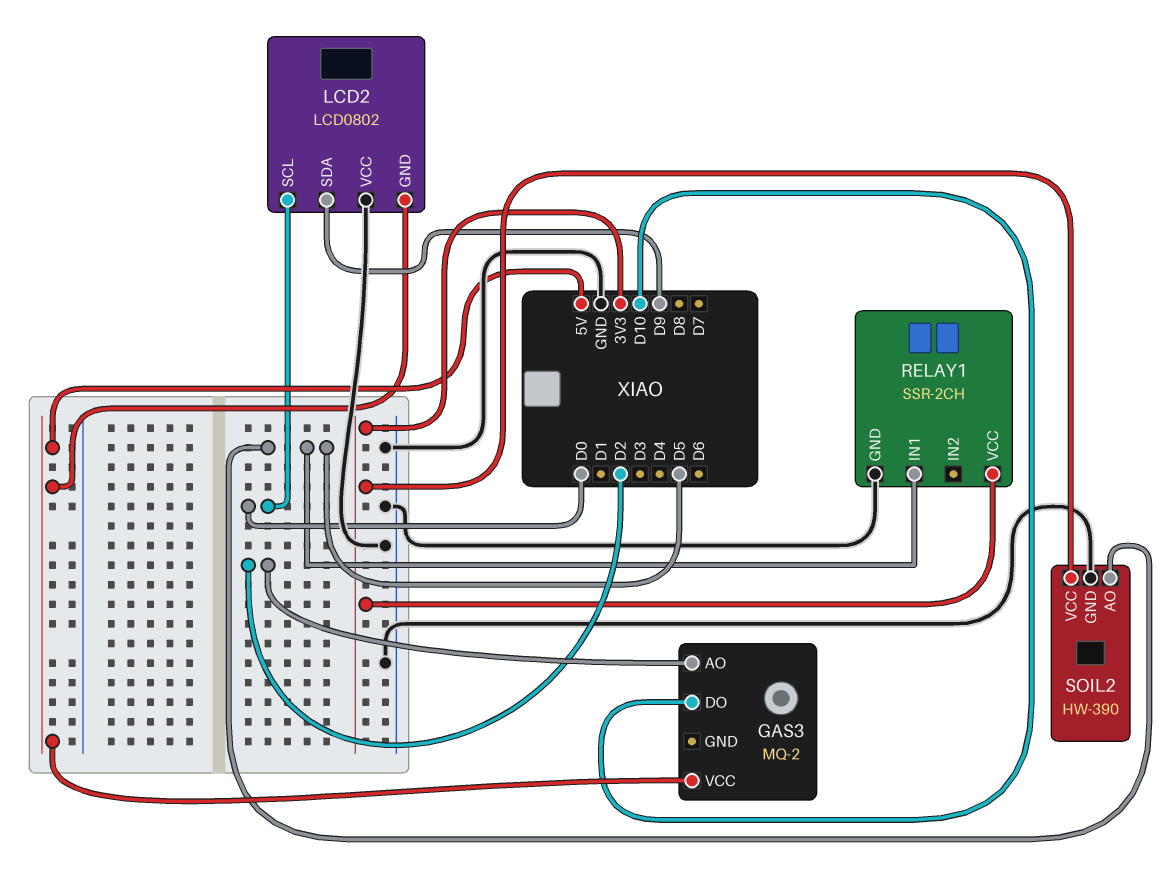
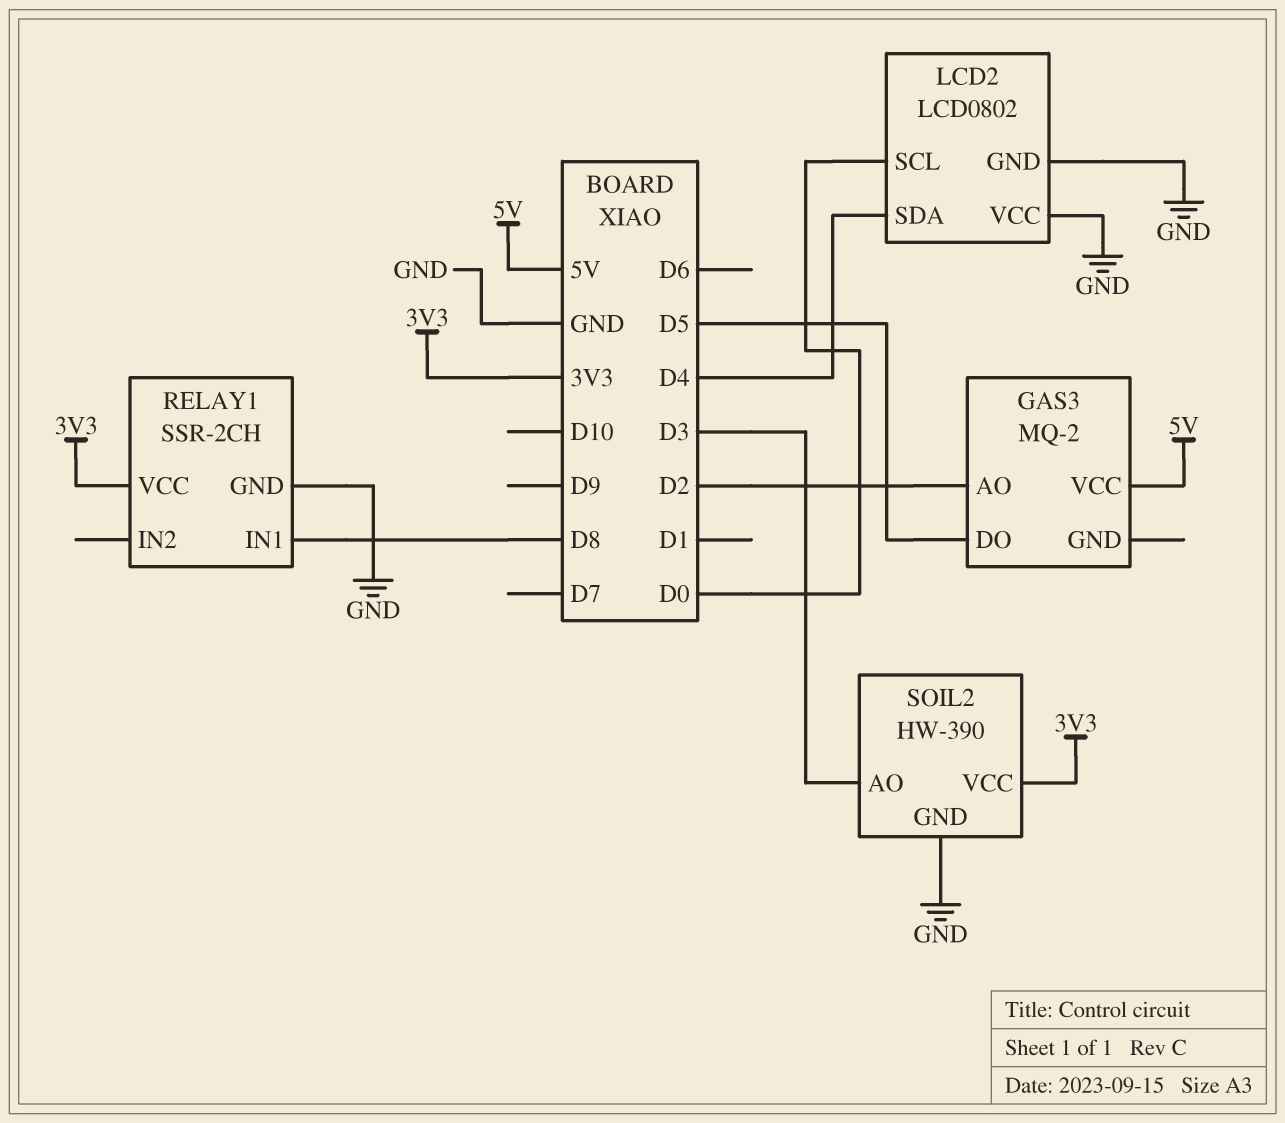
GAS3 pin DO: D10 -> D5
LCD2 pin GND: 5V -> GND
LCD2 pin SDA: D9 -> D4
RELAY1 pin IN1: D5 -> D8
SOIL2 pin AO: D5 -> D3

